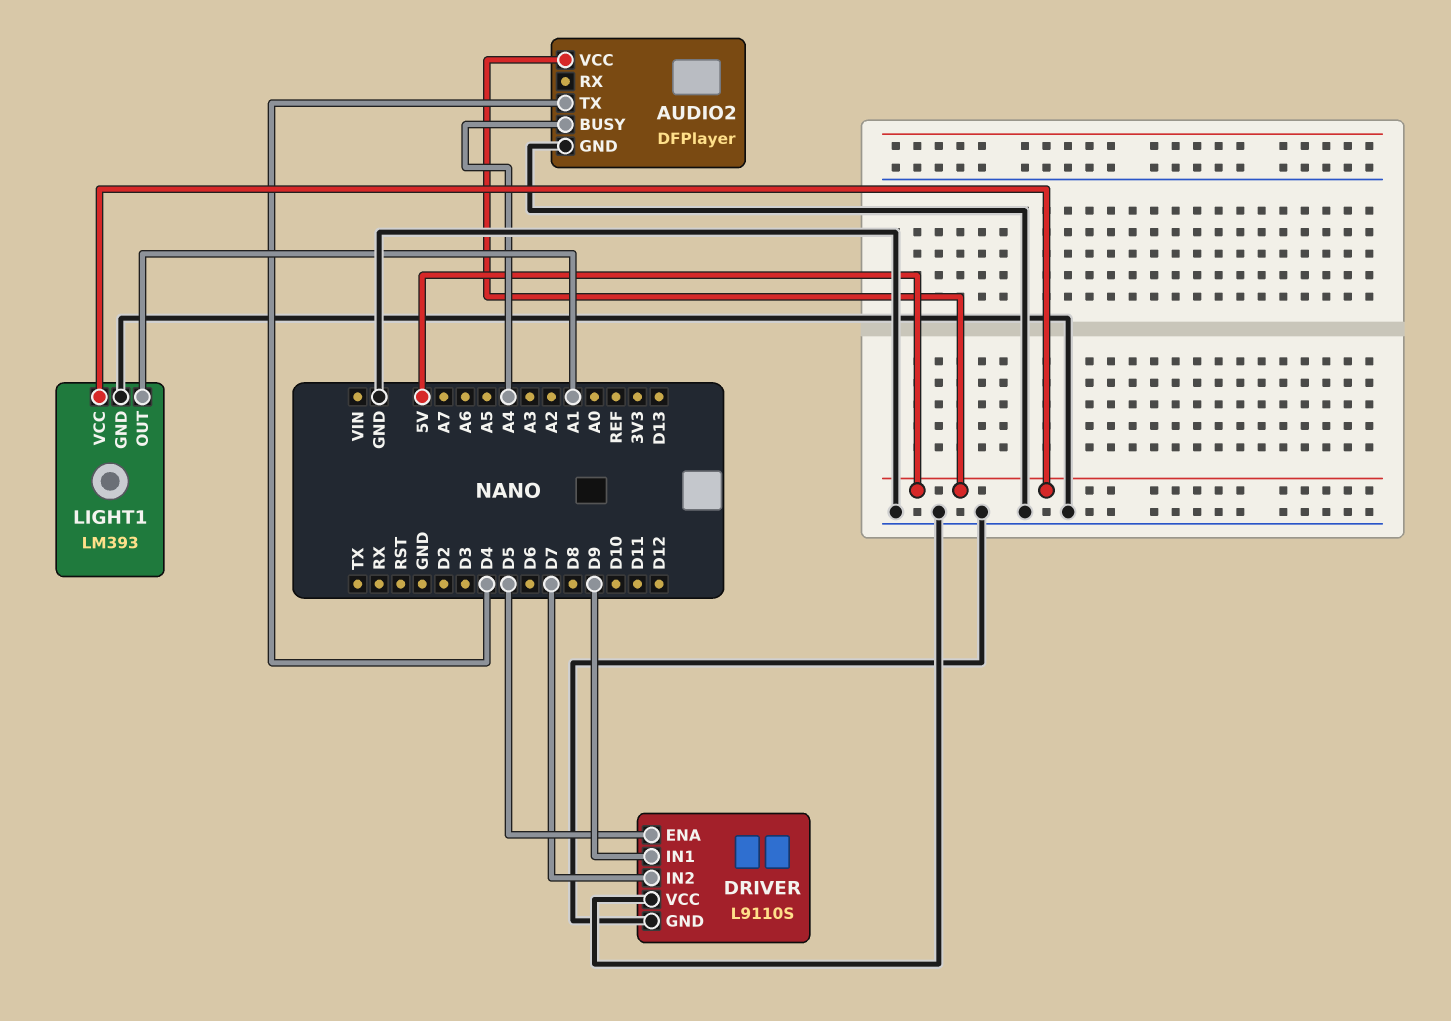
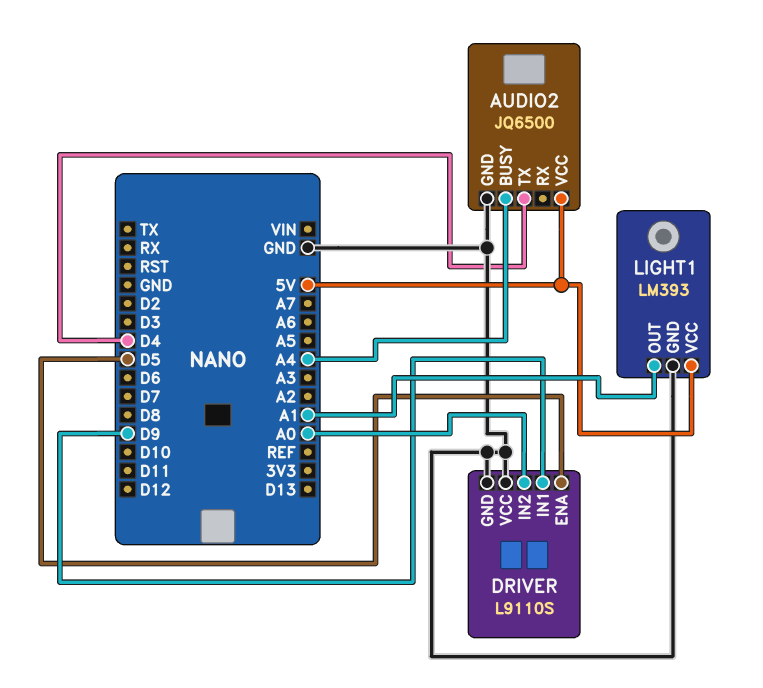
AUDIO2: DFPlayer -> JQ6500
DRIVER pin IN2: D7 -> A0

